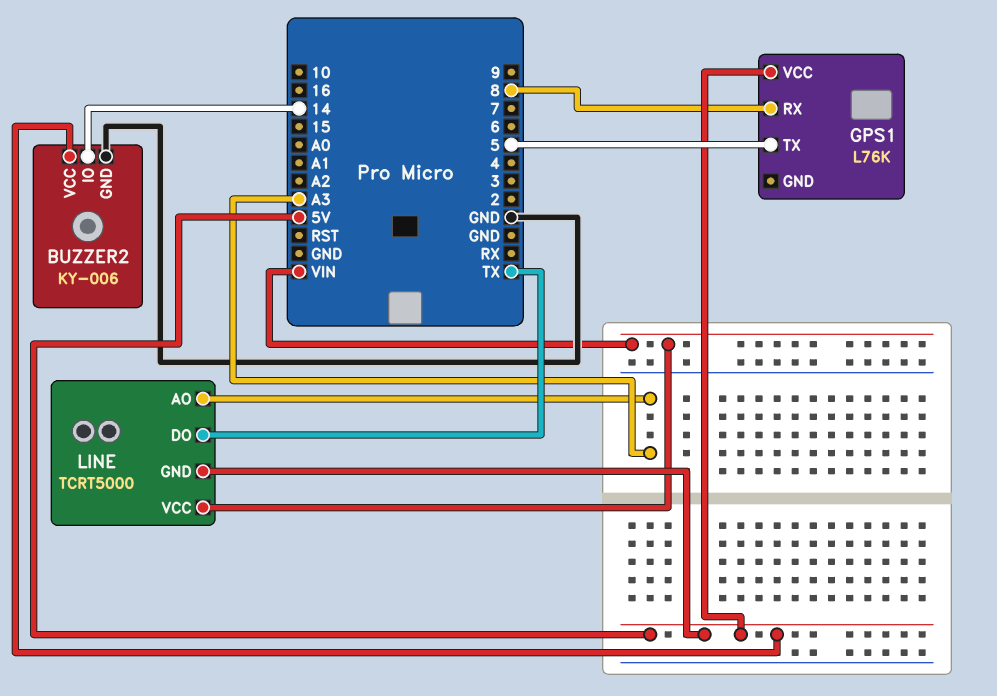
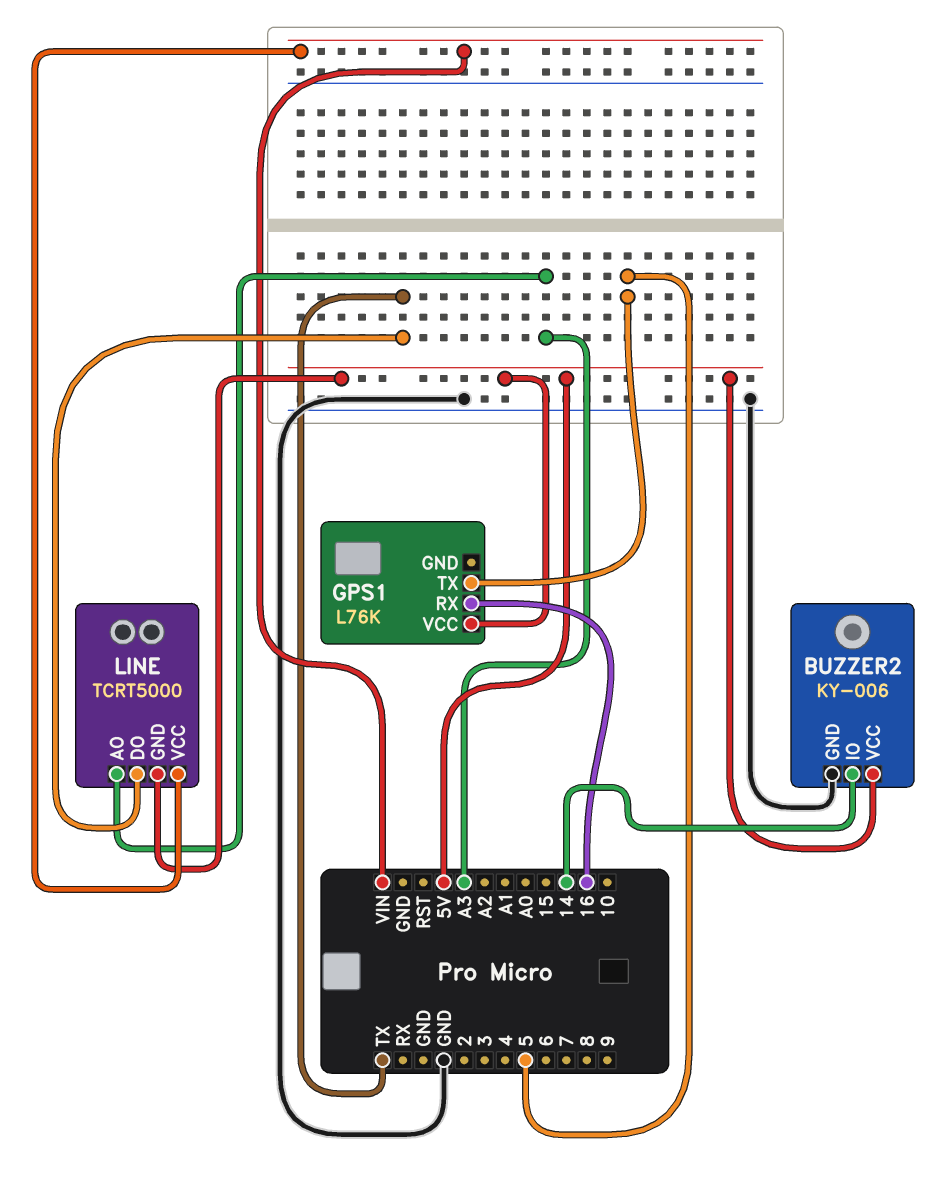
GPS1 pin RX: 8 -> 16

